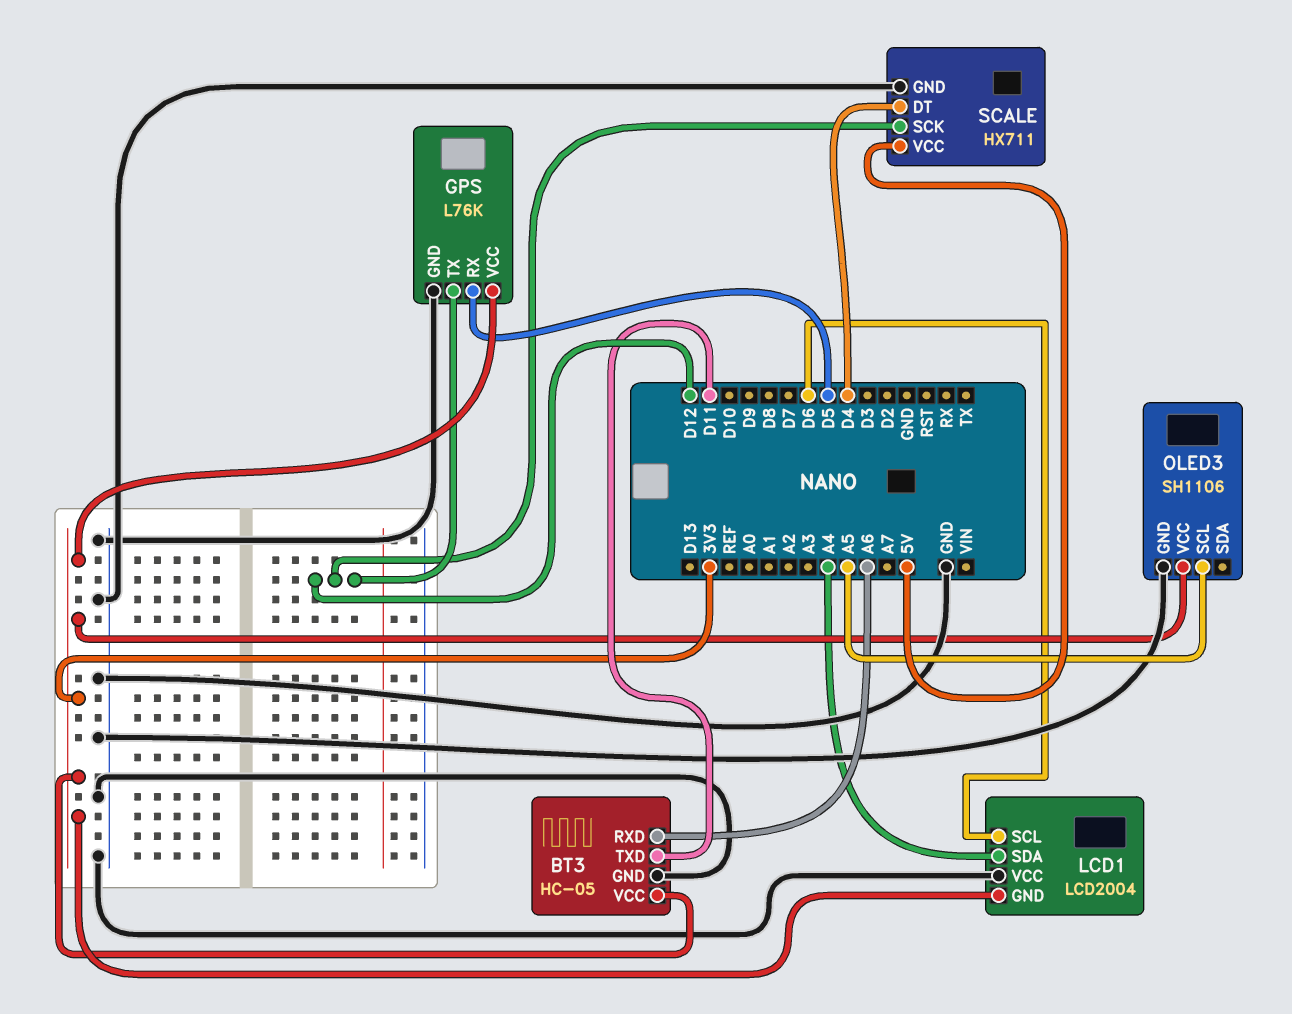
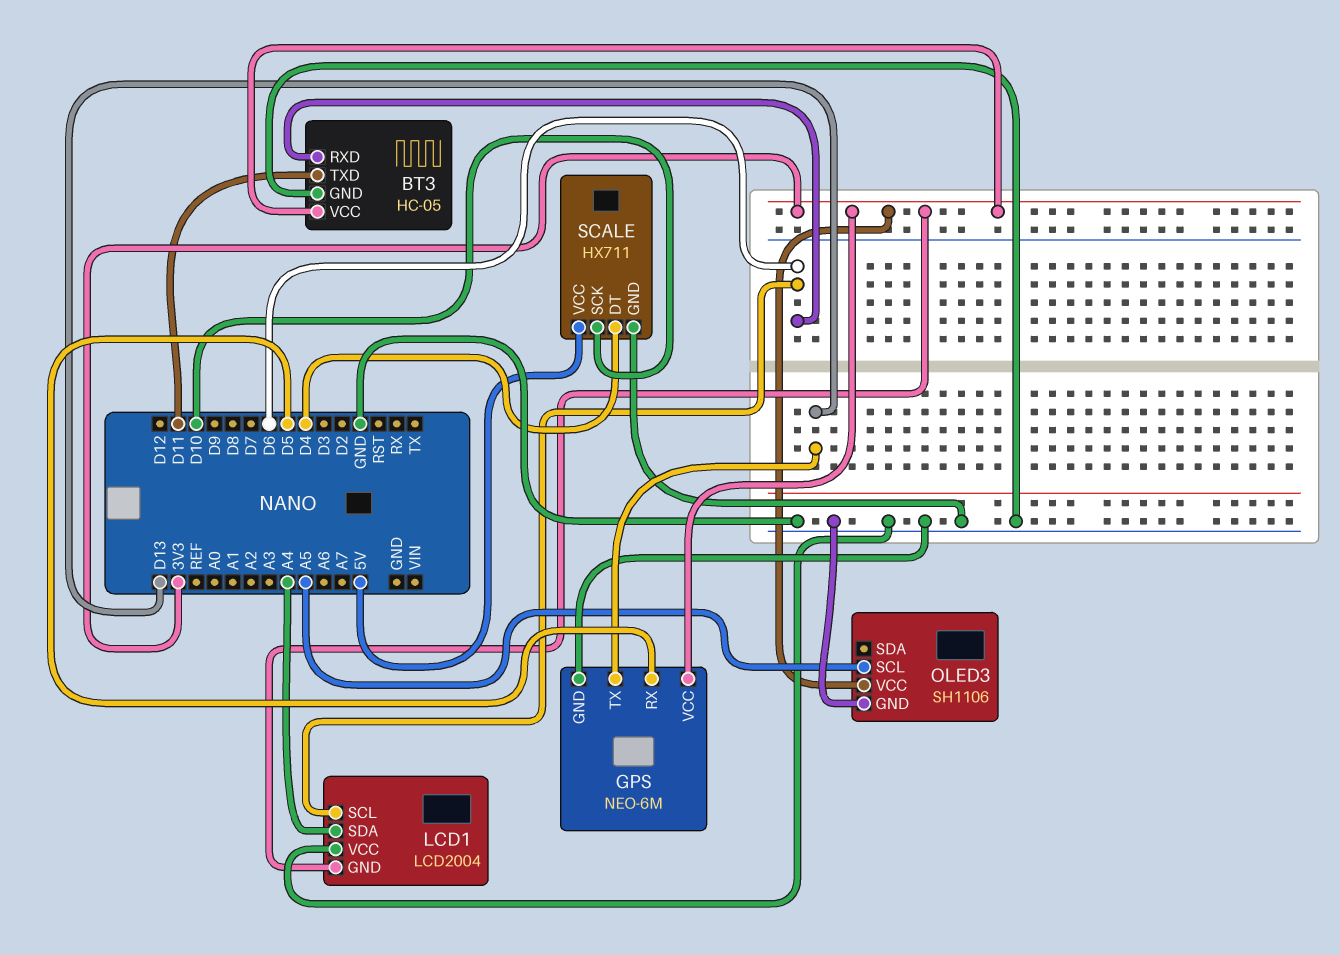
BT3 pin RXD: A6 -> D6
GPS: L76K -> NEO-6M
GPS pin TX: D12 -> D13
SCALE pin SCK: D12 -> D10

